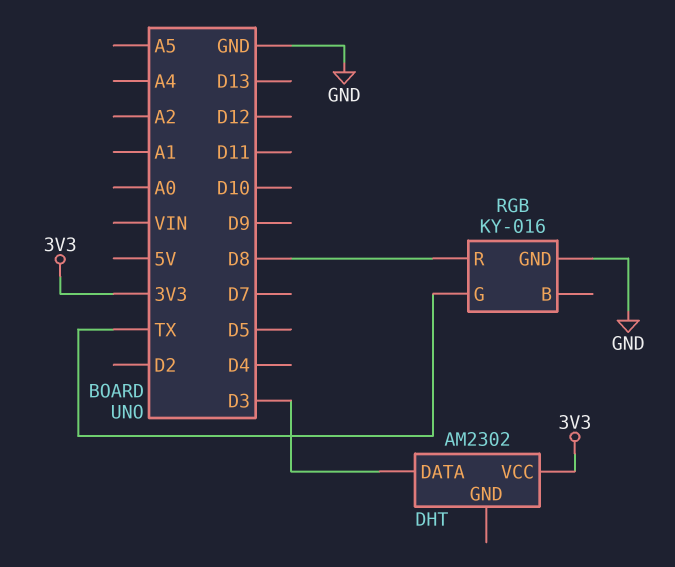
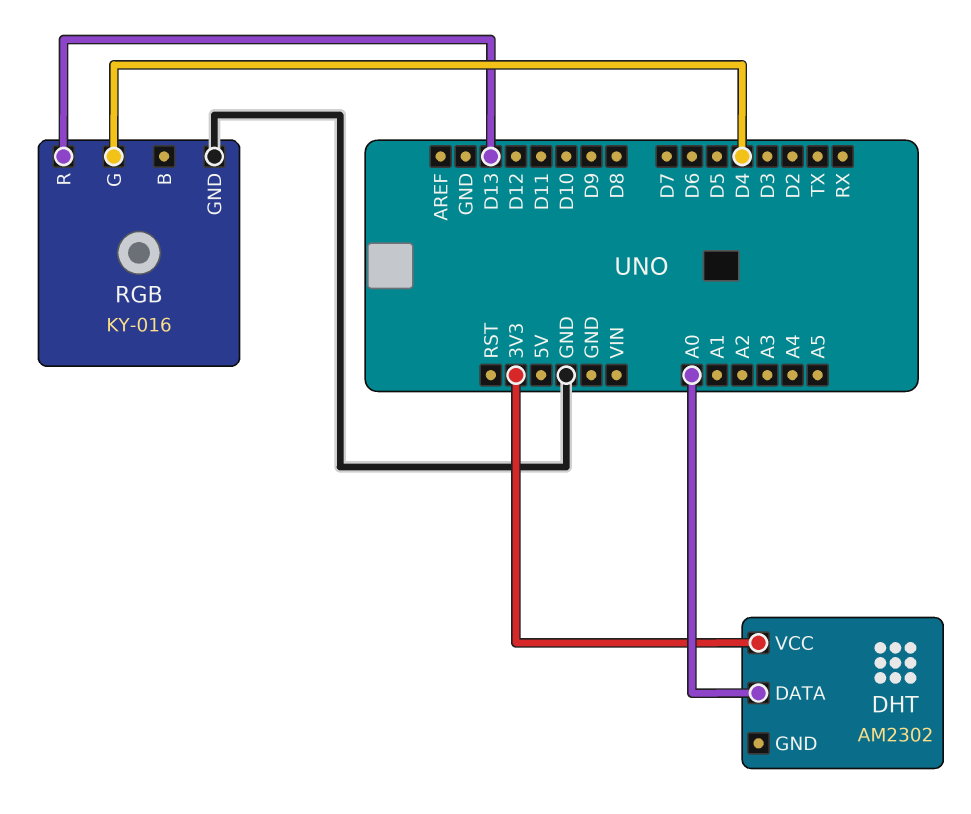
DHT pin DATA: D3 -> A0
RGB pin G: TX -> D4
RGB pin R: D8 -> D13

